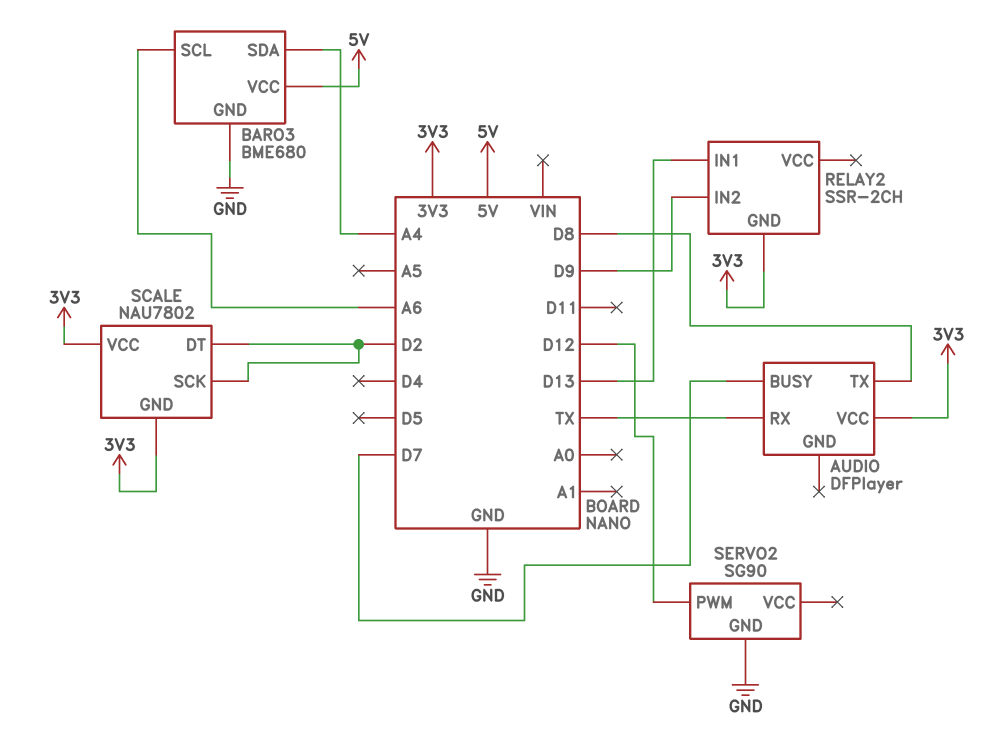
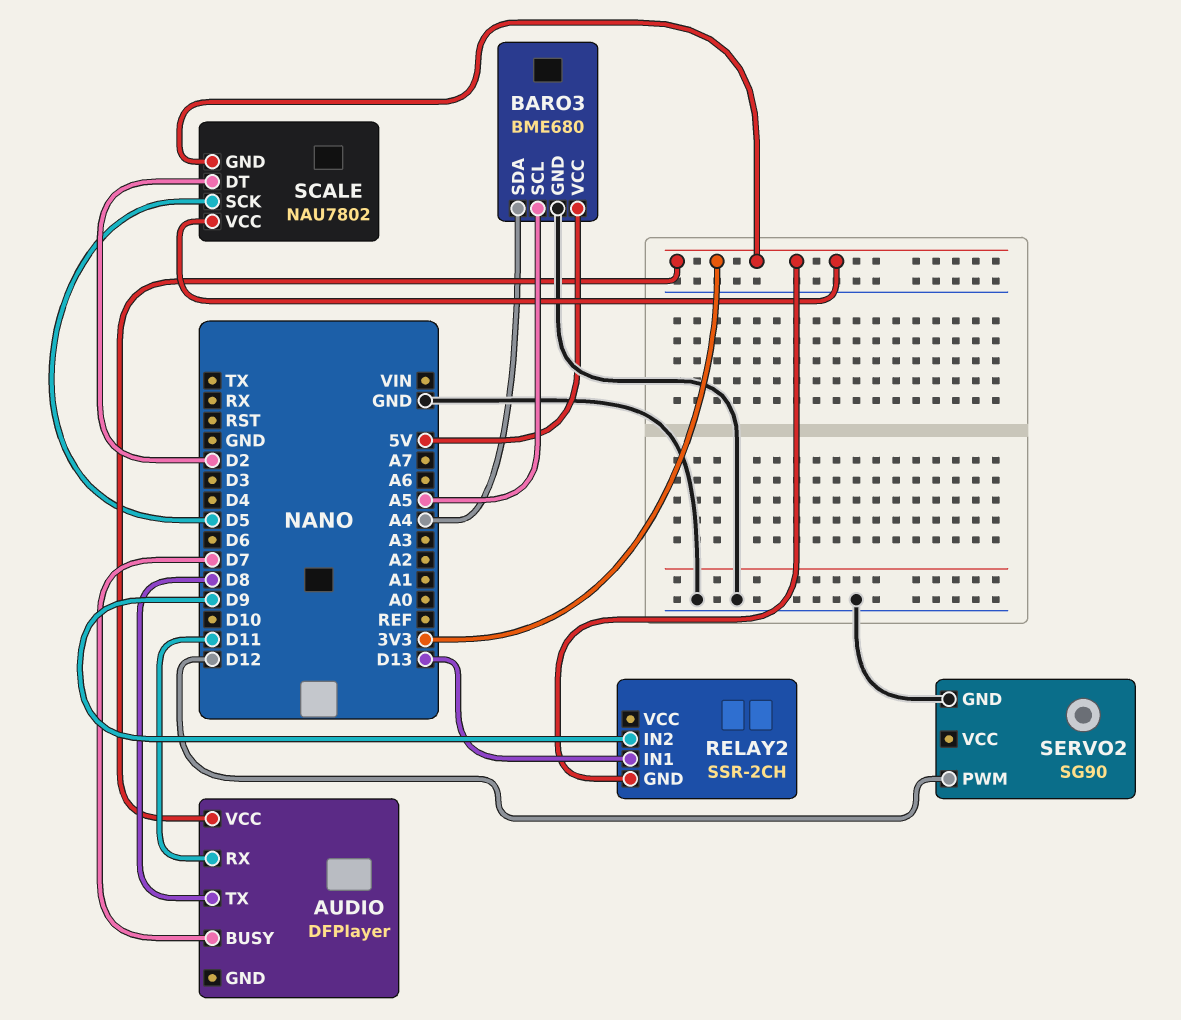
AUDIO pin RX: TX -> D11
BARO3 pin SCL: A6 -> A5
SCALE pin SCK: D2 -> D5

